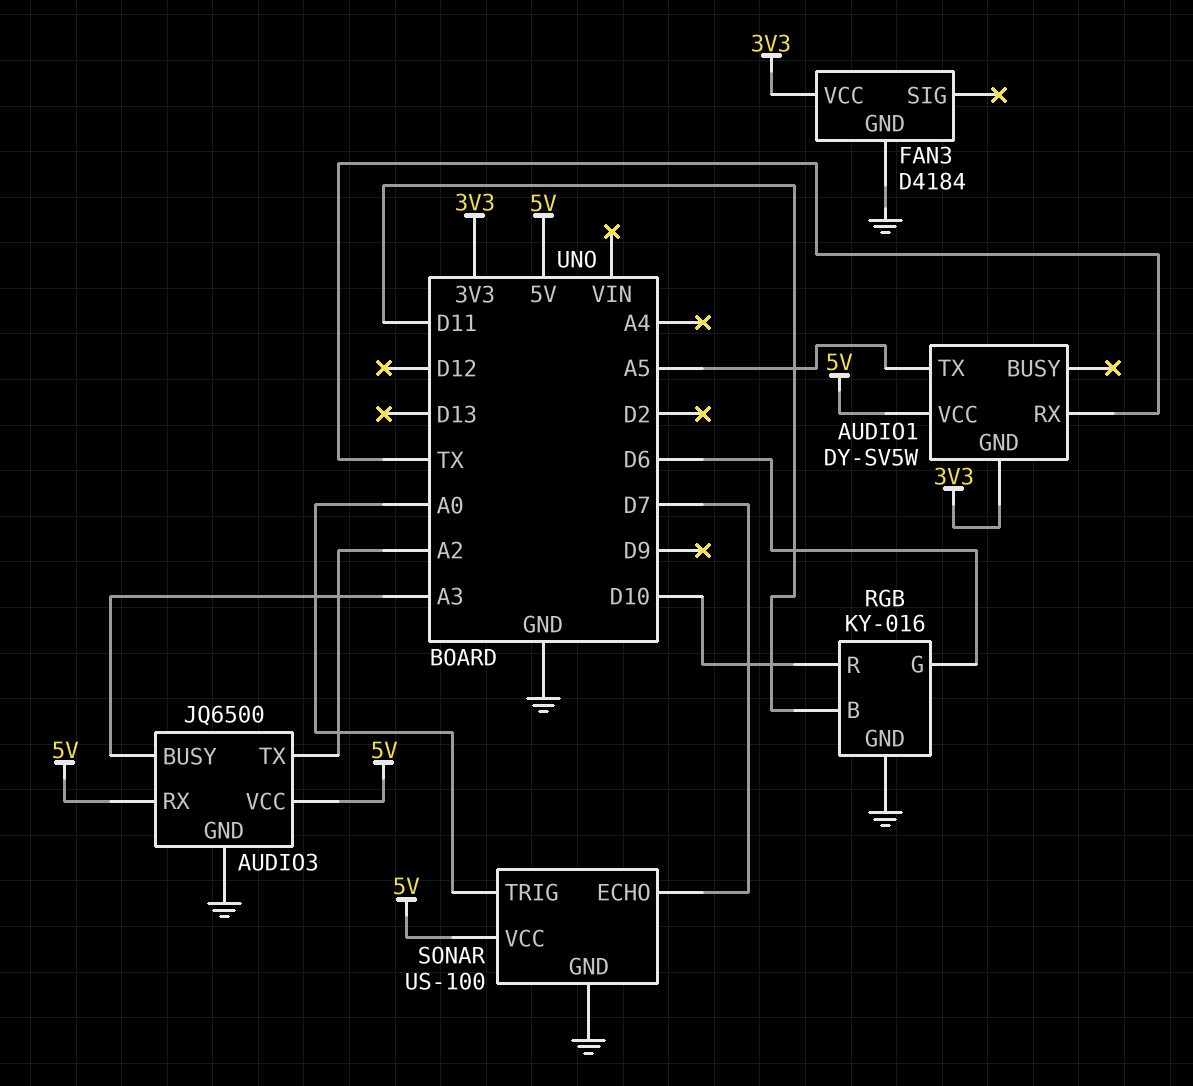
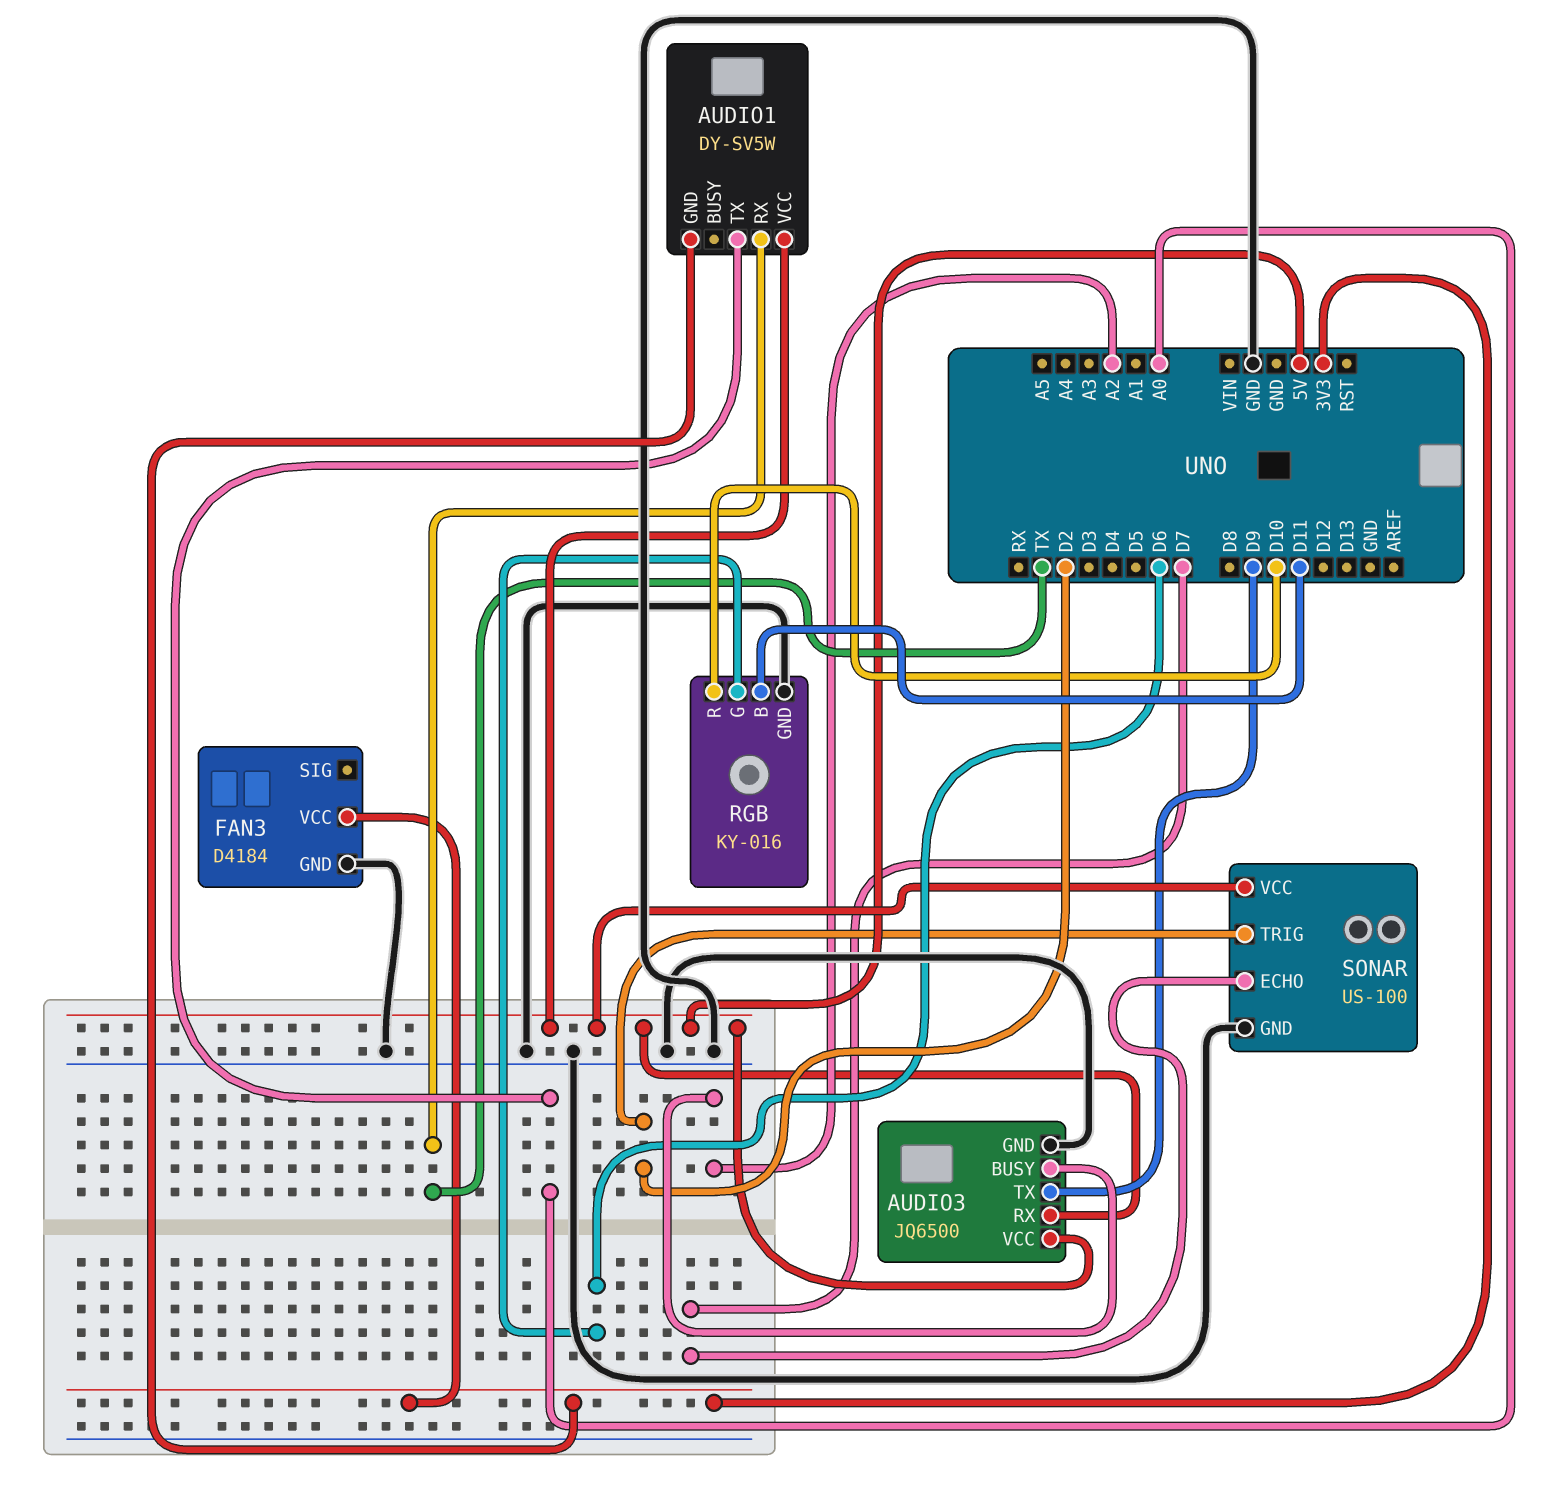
AUDIO1 pin TX: A5 -> A0
AUDIO3 pin BUSY: A3 -> A2
AUDIO3 pin TX: A2 -> D9
SONAR pin TRIG: A0 -> D2

